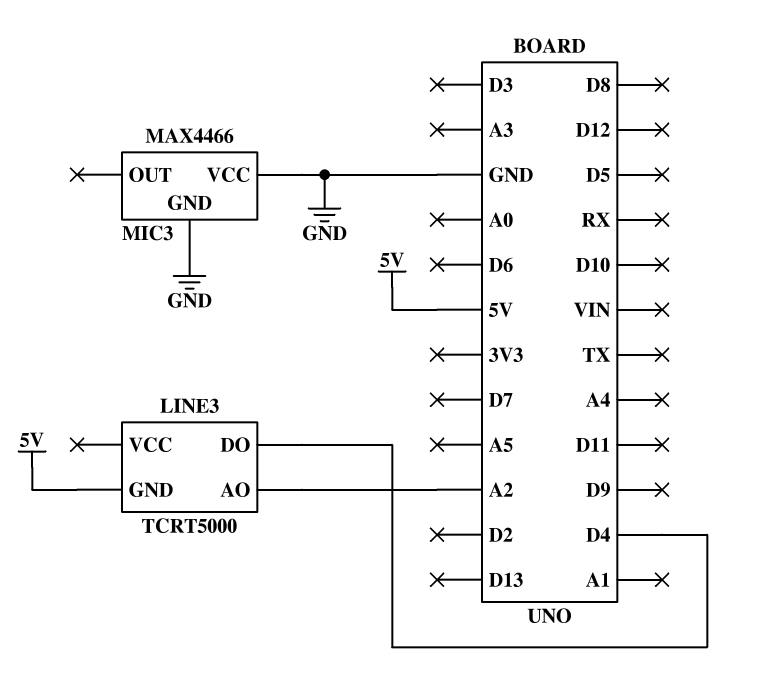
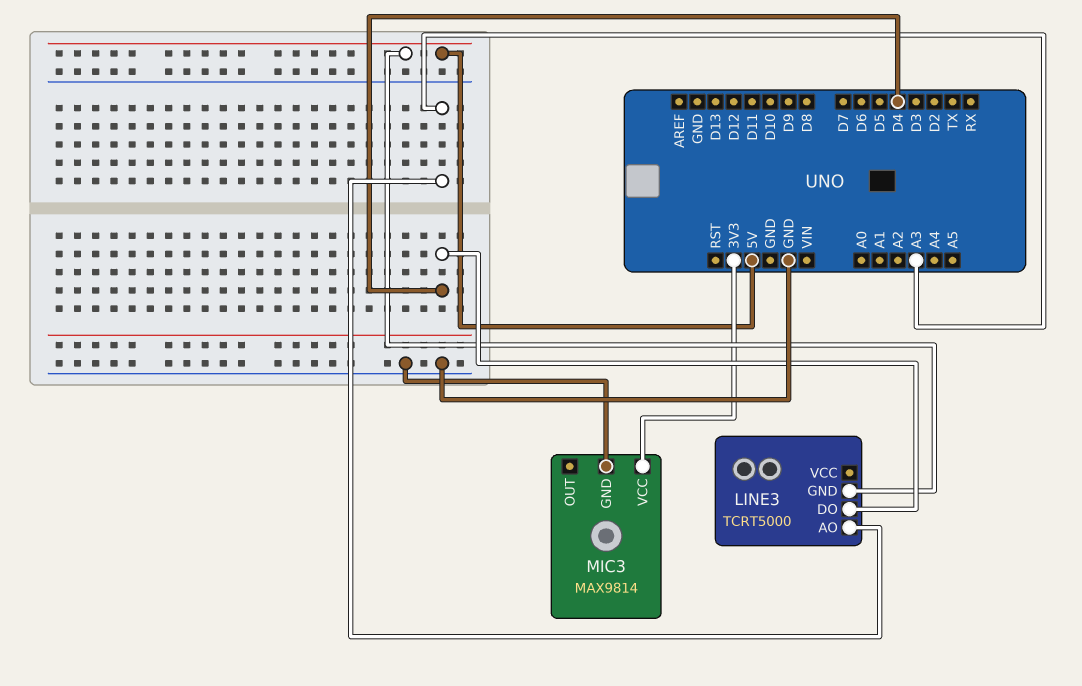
LINE3 pin AO: A2 -> A3
MIC3: MAX4466 -> MAX9814
MIC3 pin VCC: GND -> 3V3

